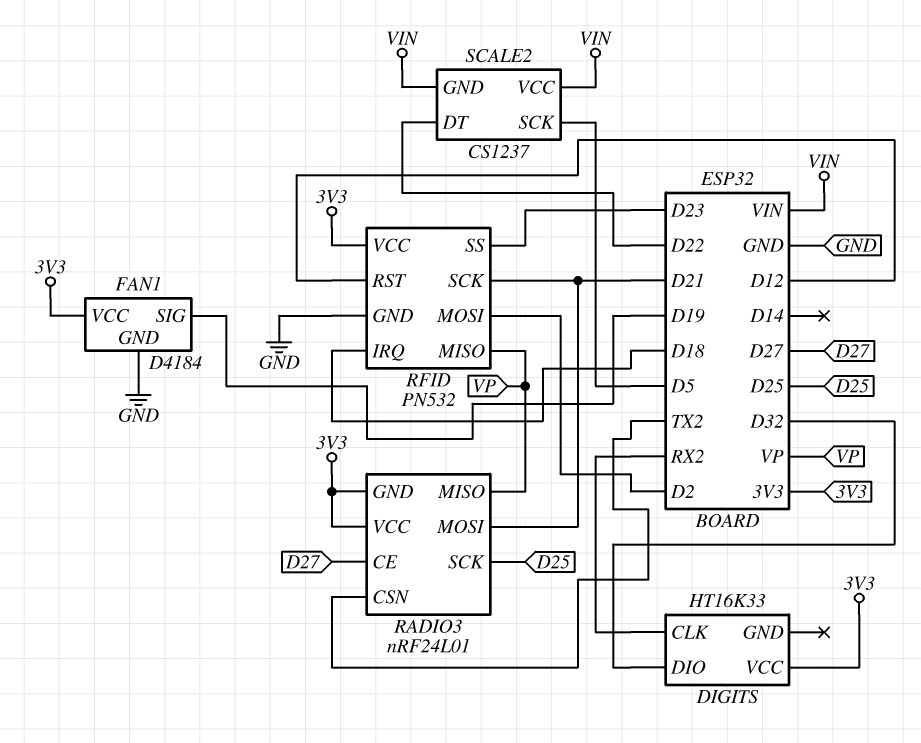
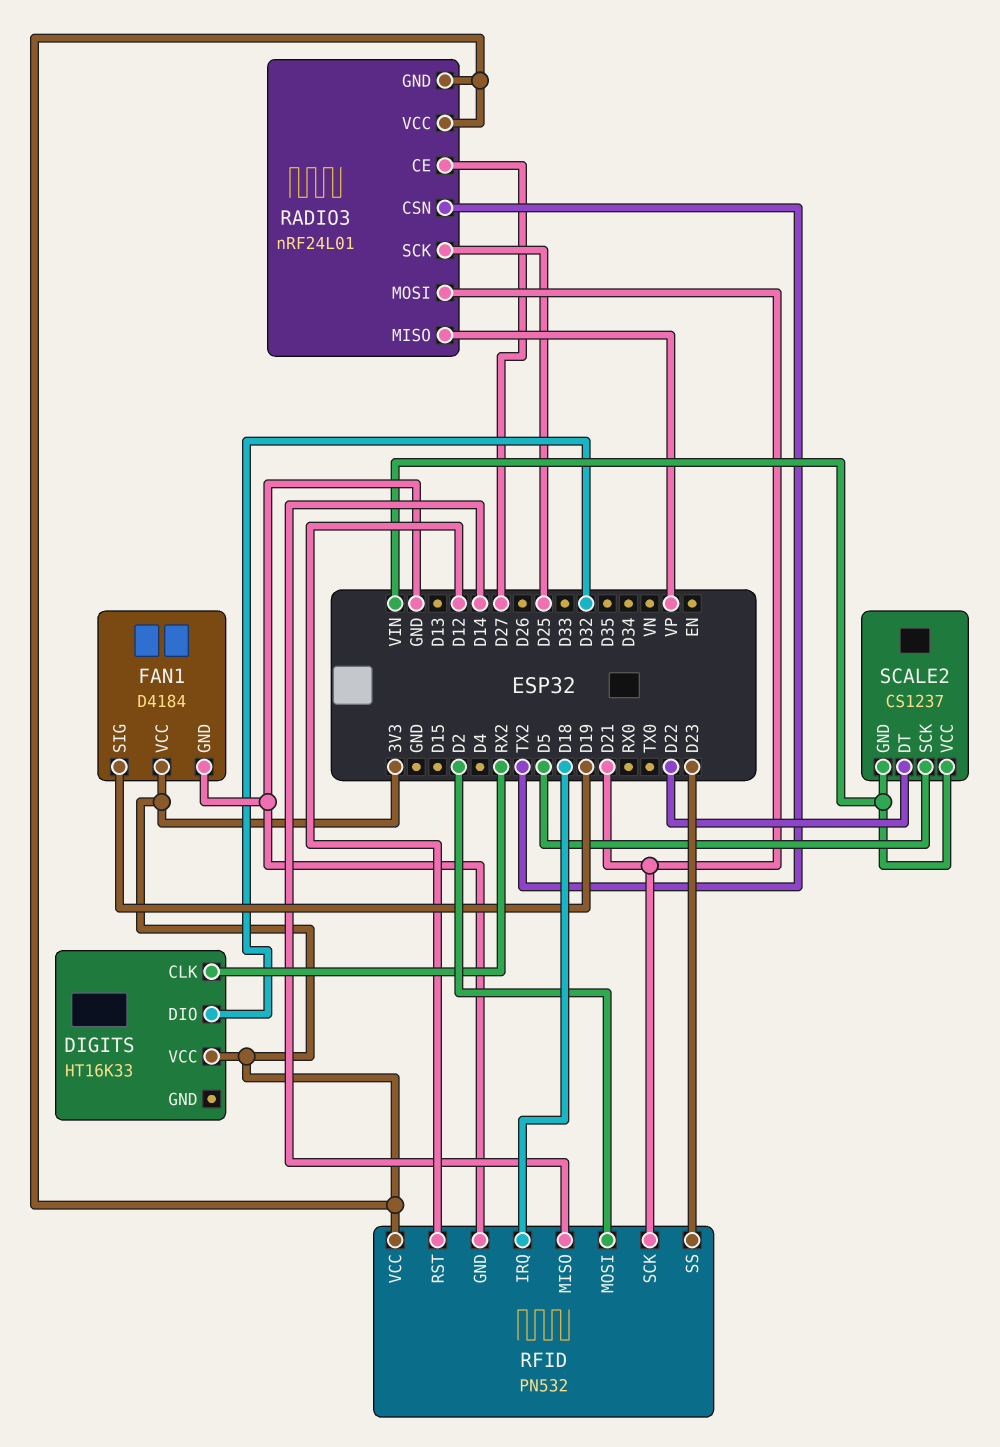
RFID pin MISO: VP -> D14

